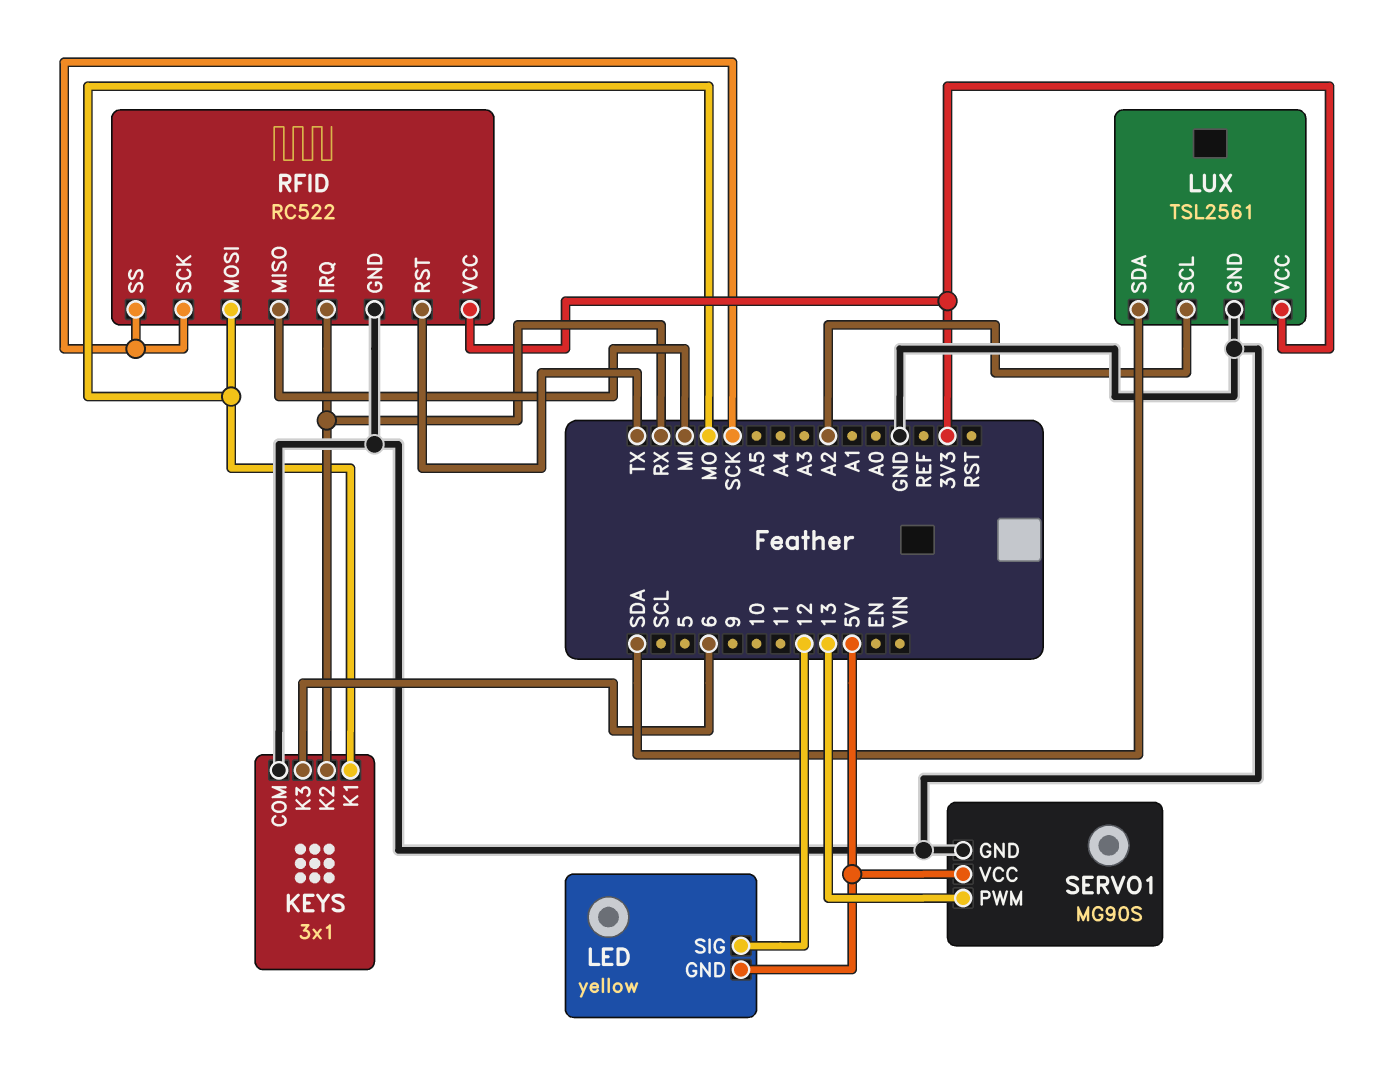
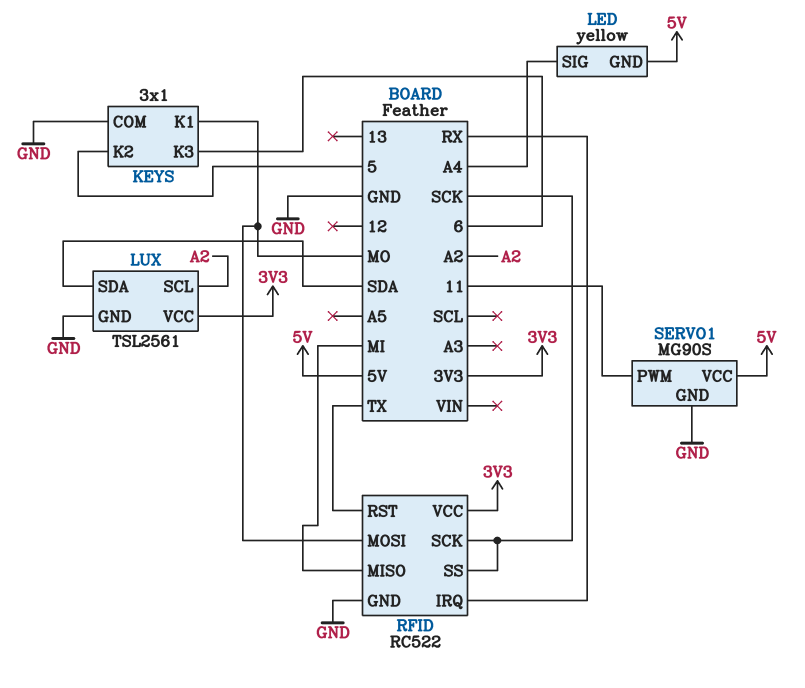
KEYS pin K2: RX -> 5
LED pin SIG: 12 -> A4
SERVO1 pin PWM: 13 -> 11

